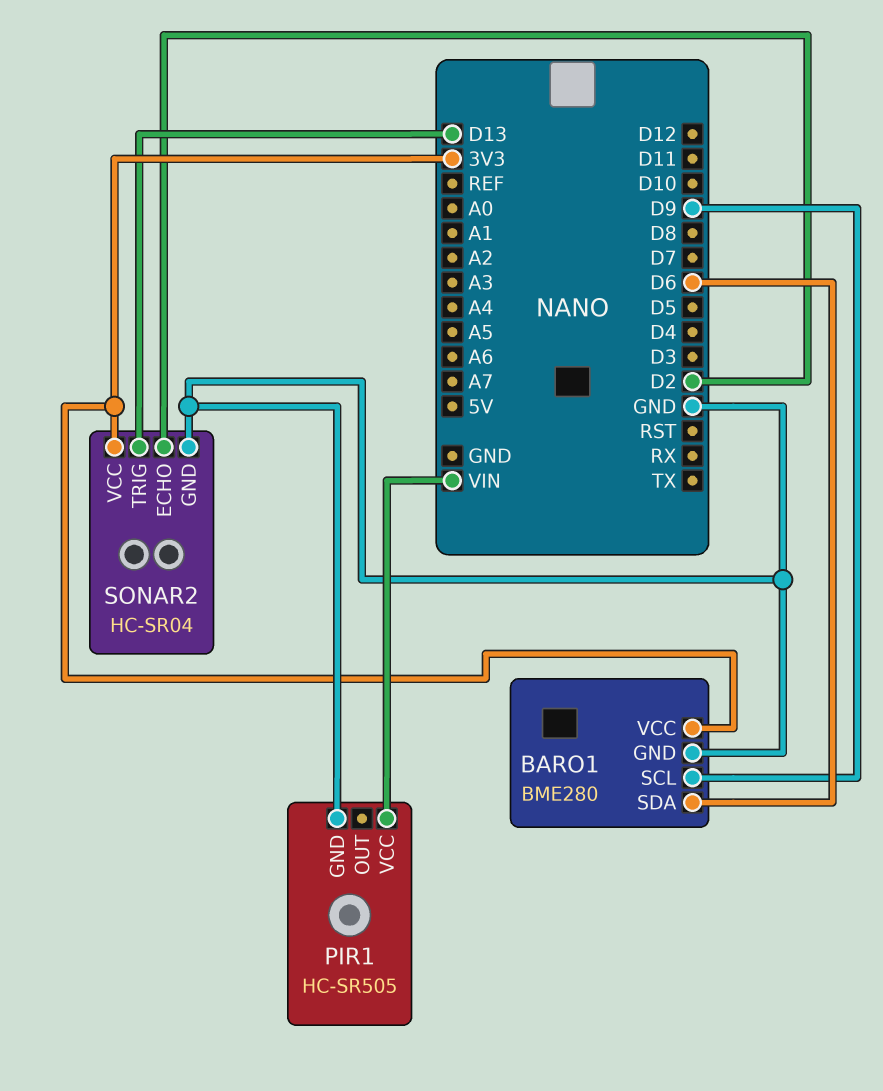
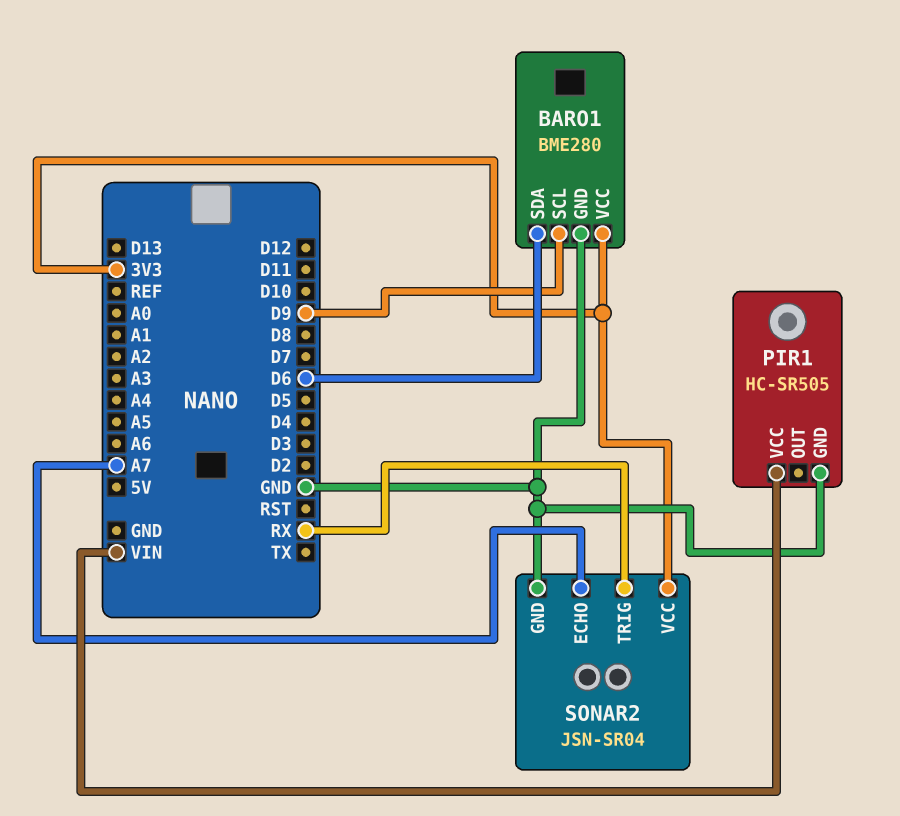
SONAR2: HC-SR04 -> JSN-SR04
SONAR2 pin ECHO: D2 -> A7
SONAR2 pin TRIG: D13 -> RX

